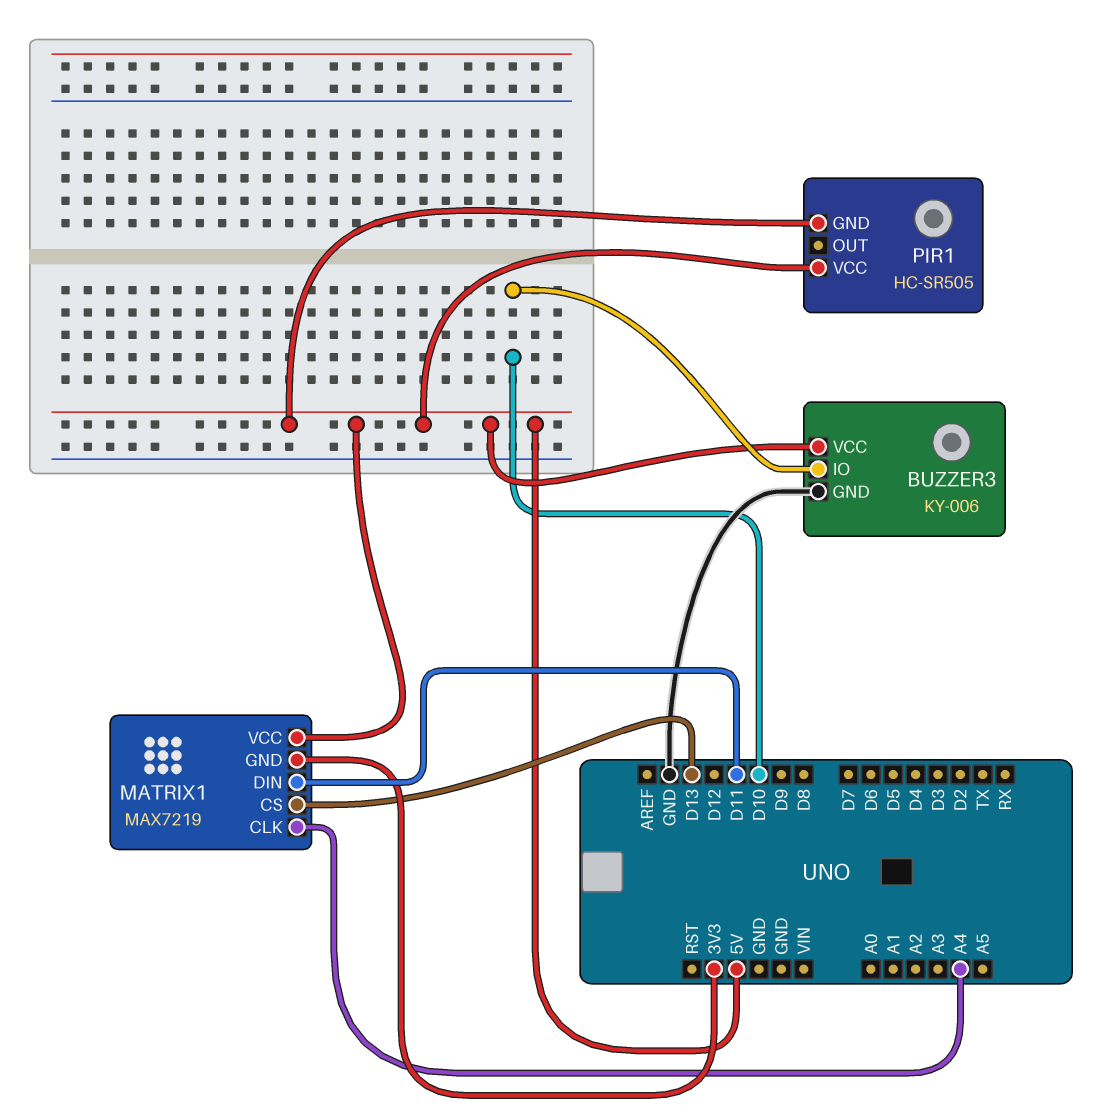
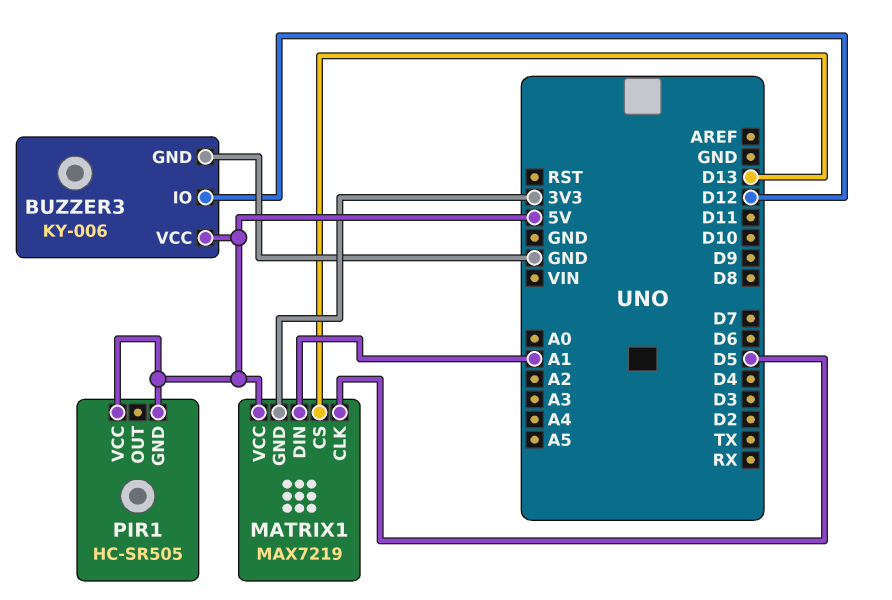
BUZZER3 pin IO: D10 -> D12
MATRIX1 pin CLK: A4 -> D5
MATRIX1 pin DIN: D11 -> A1

